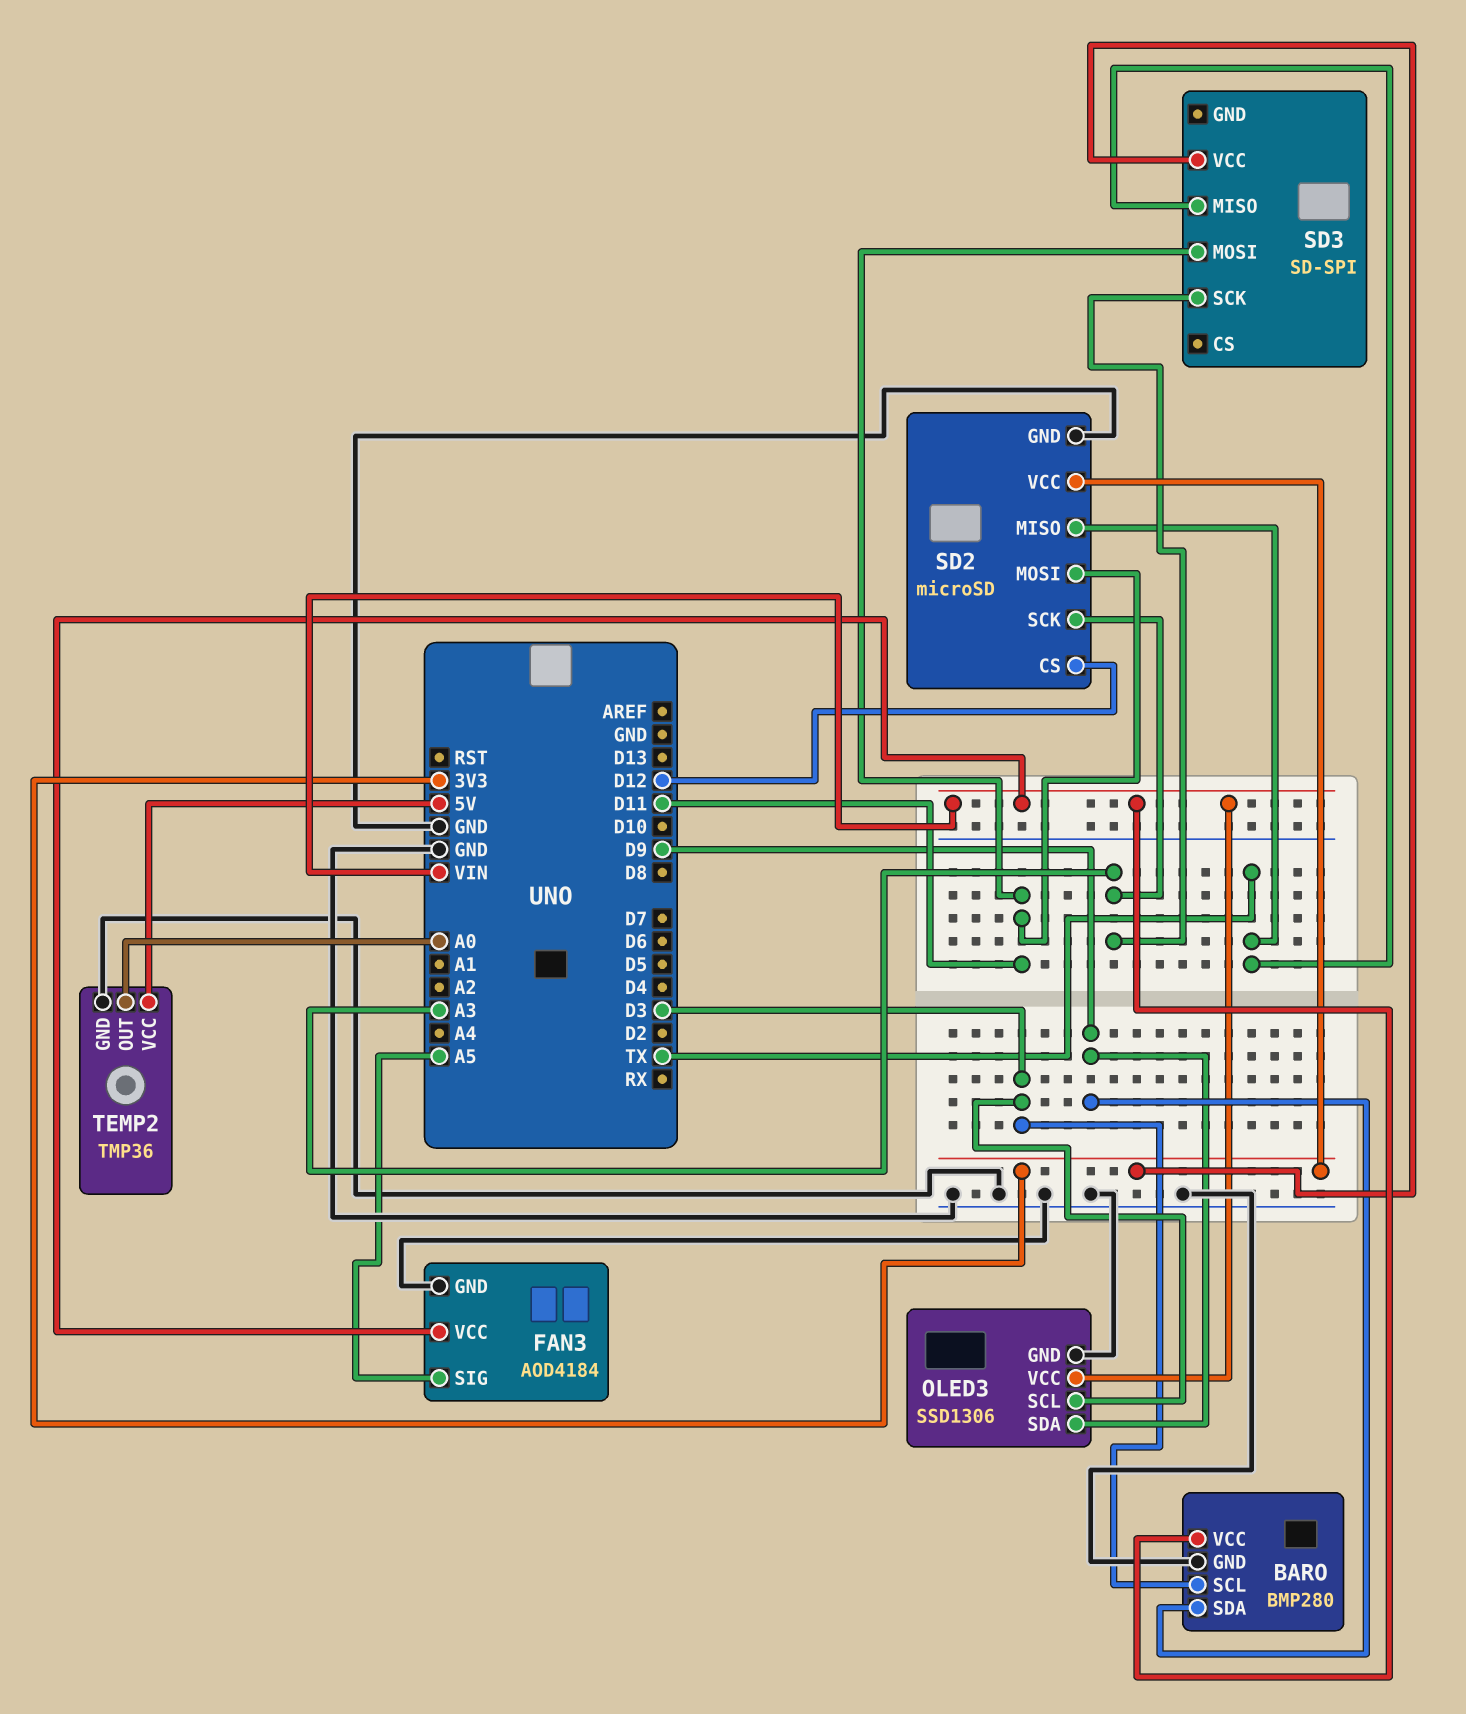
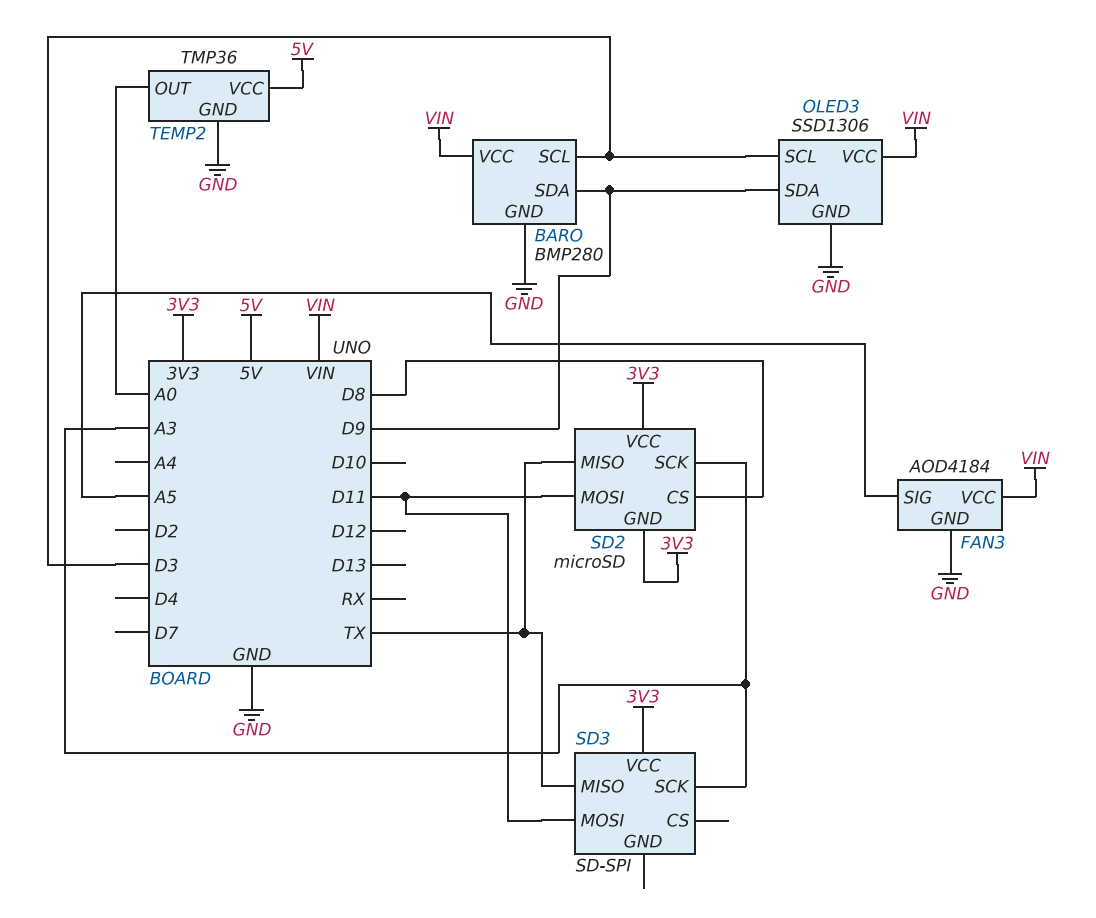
SD2 pin CS: D12 -> D8
SD2 pin GND: GND -> 3V3

